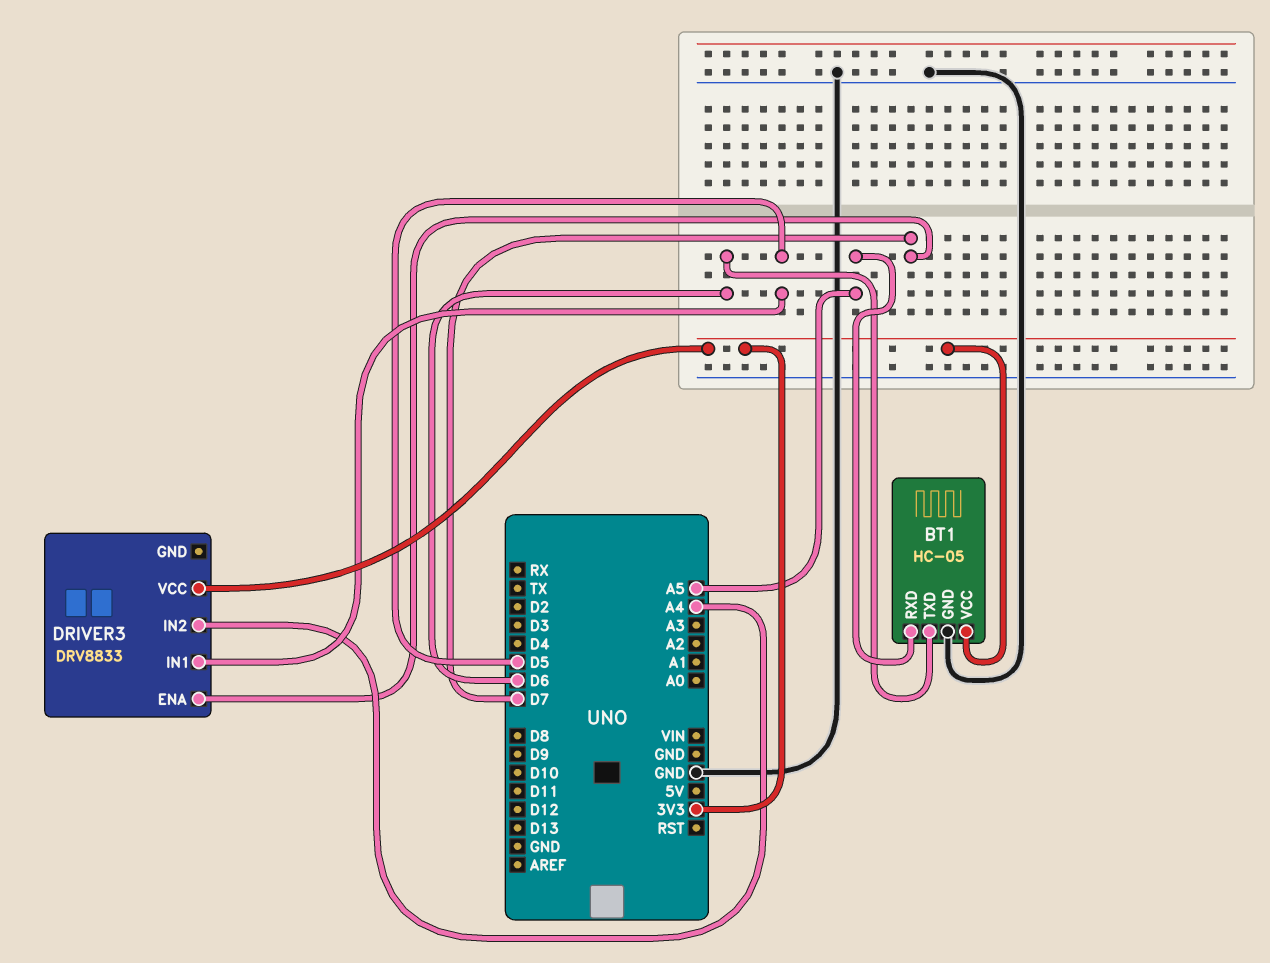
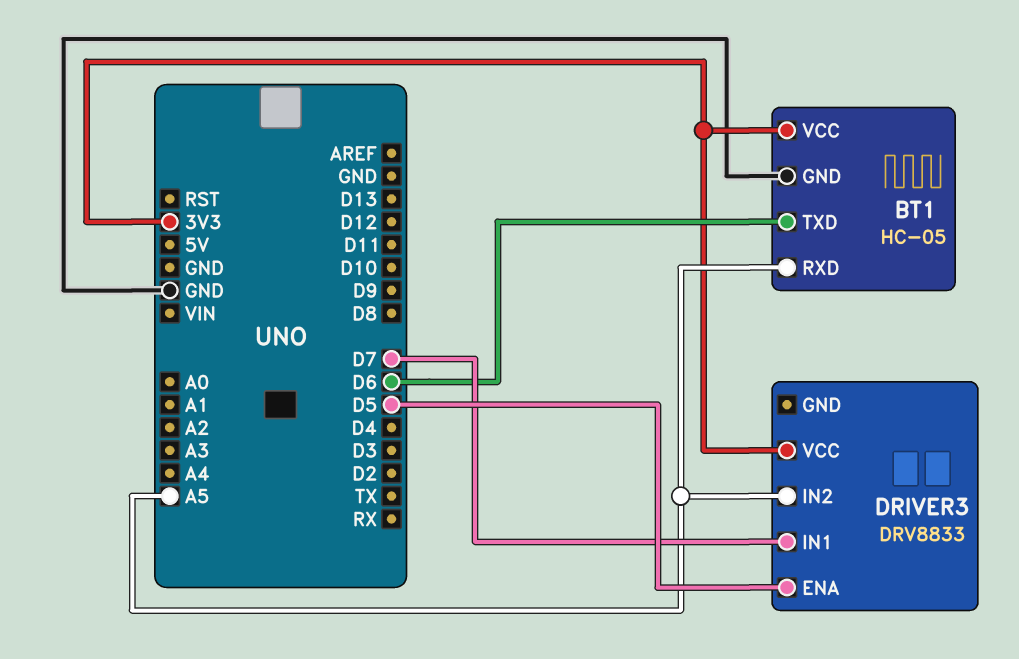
DRIVER3 pin ENA: D7 -> D5
DRIVER3 pin IN1: D5 -> D7
DRIVER3 pin IN2: A4 -> A5

